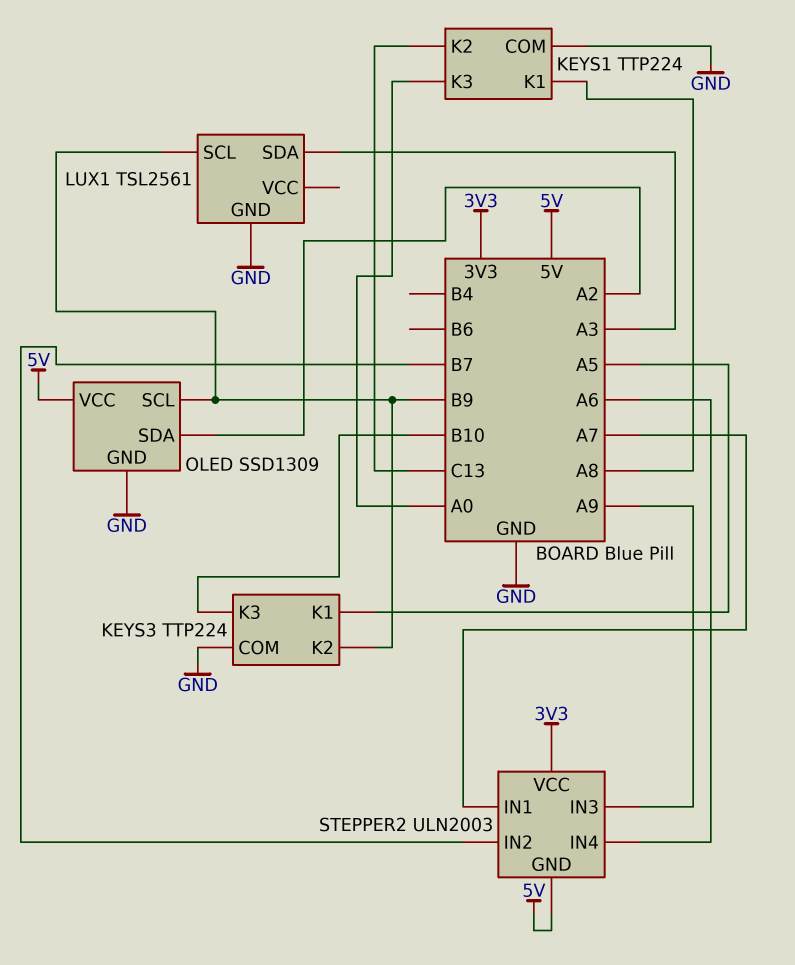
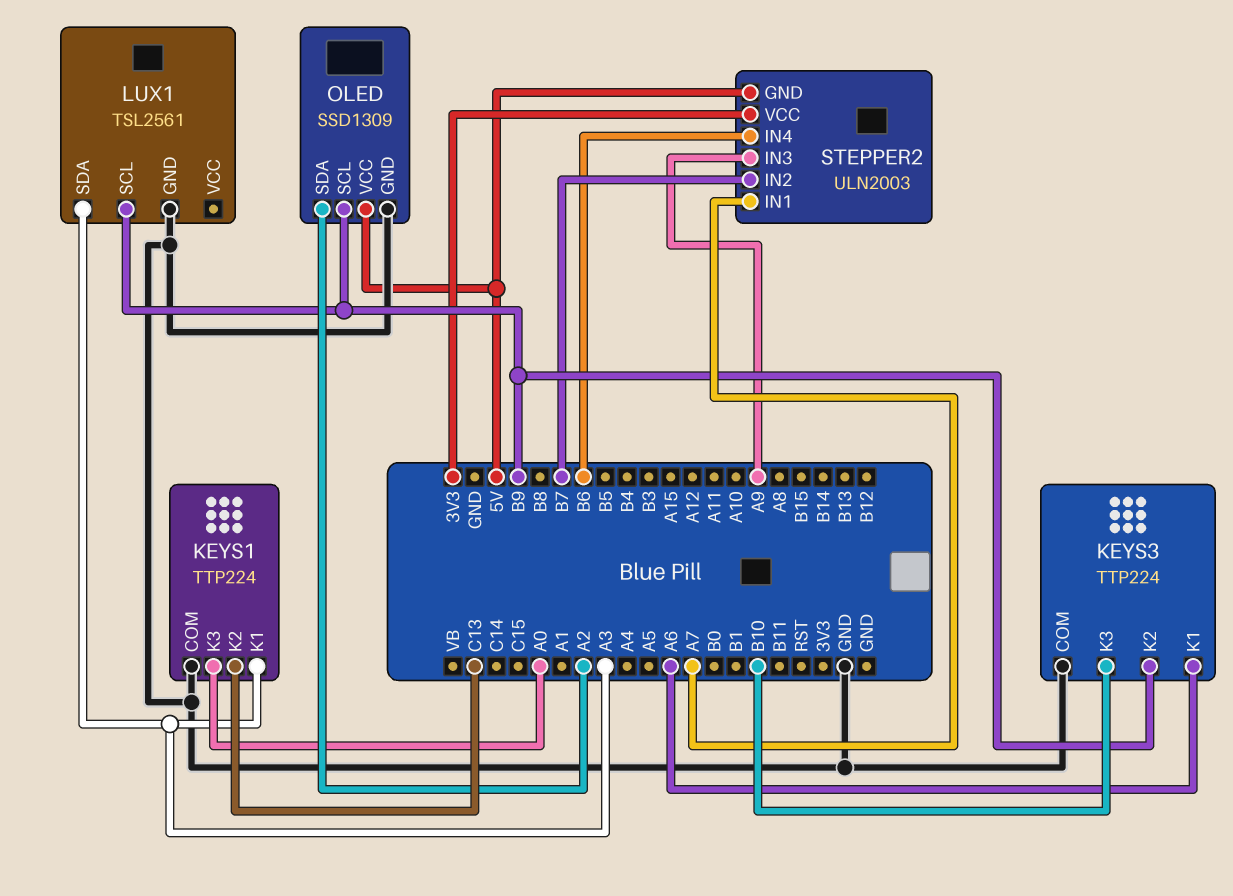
KEYS1 pin K1: A8 -> A3
KEYS3 pin K1: A5 -> A6
STEPPER2 pin IN4: A6 -> B6

